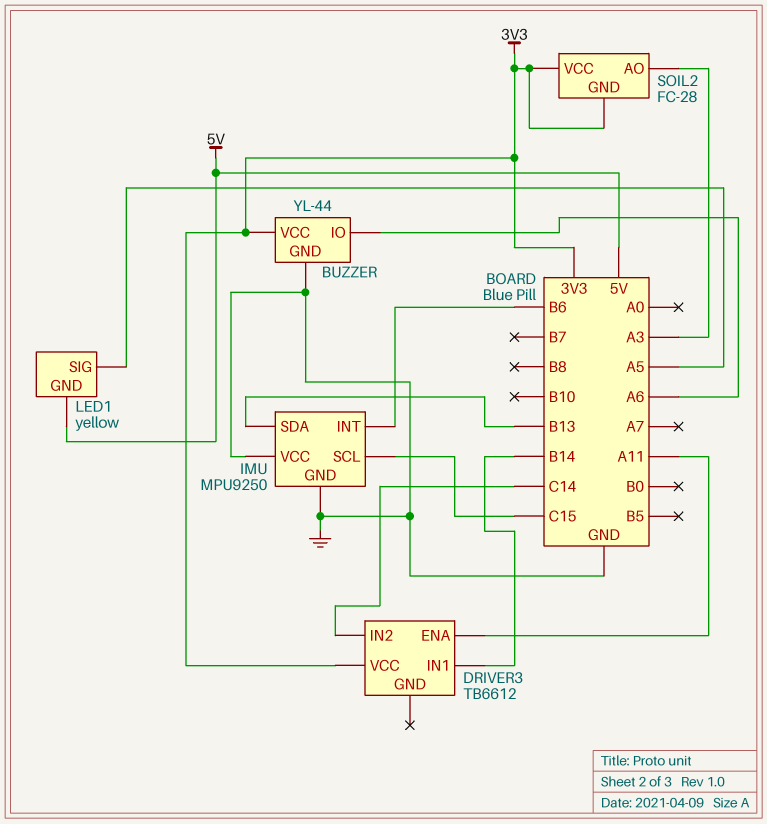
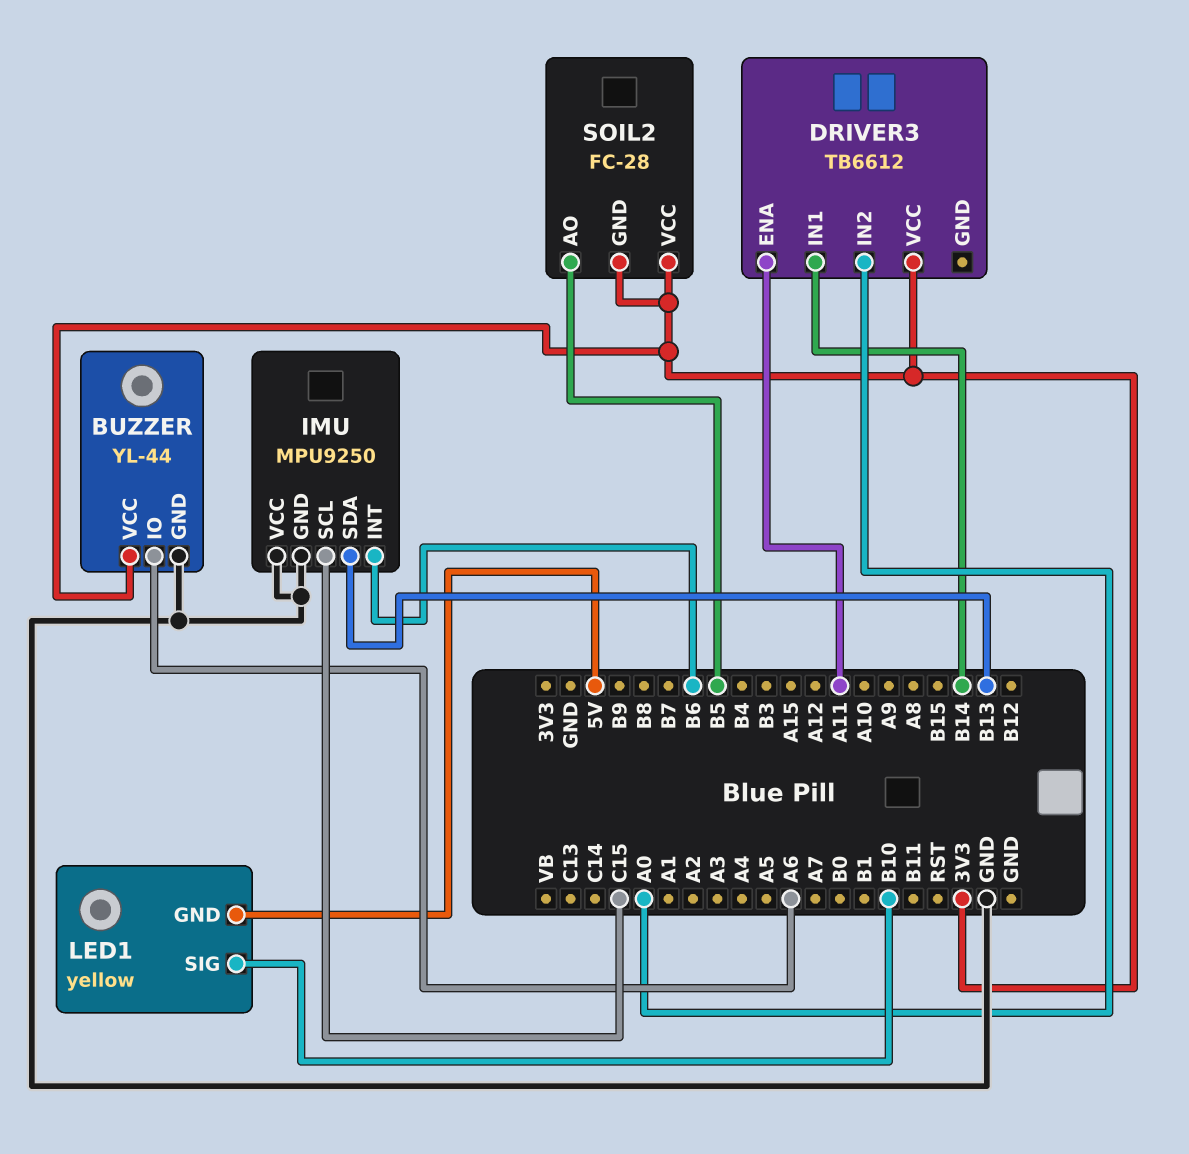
DRIVER3 pin IN2: C14 -> A0
LED1 pin SIG: A5 -> B10
SOIL2 pin AO: A3 -> B5

